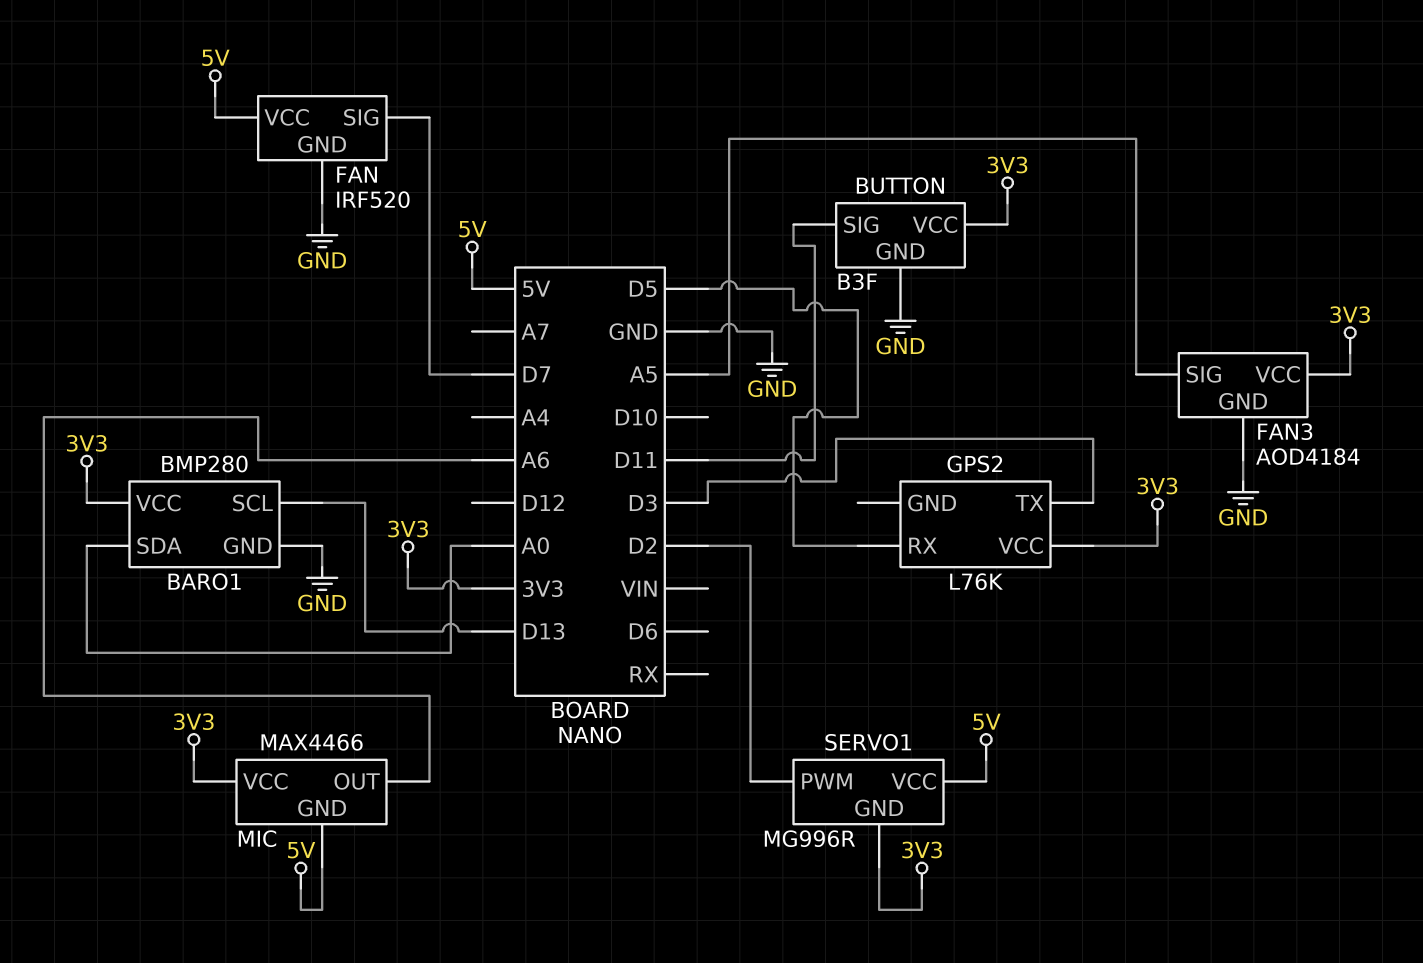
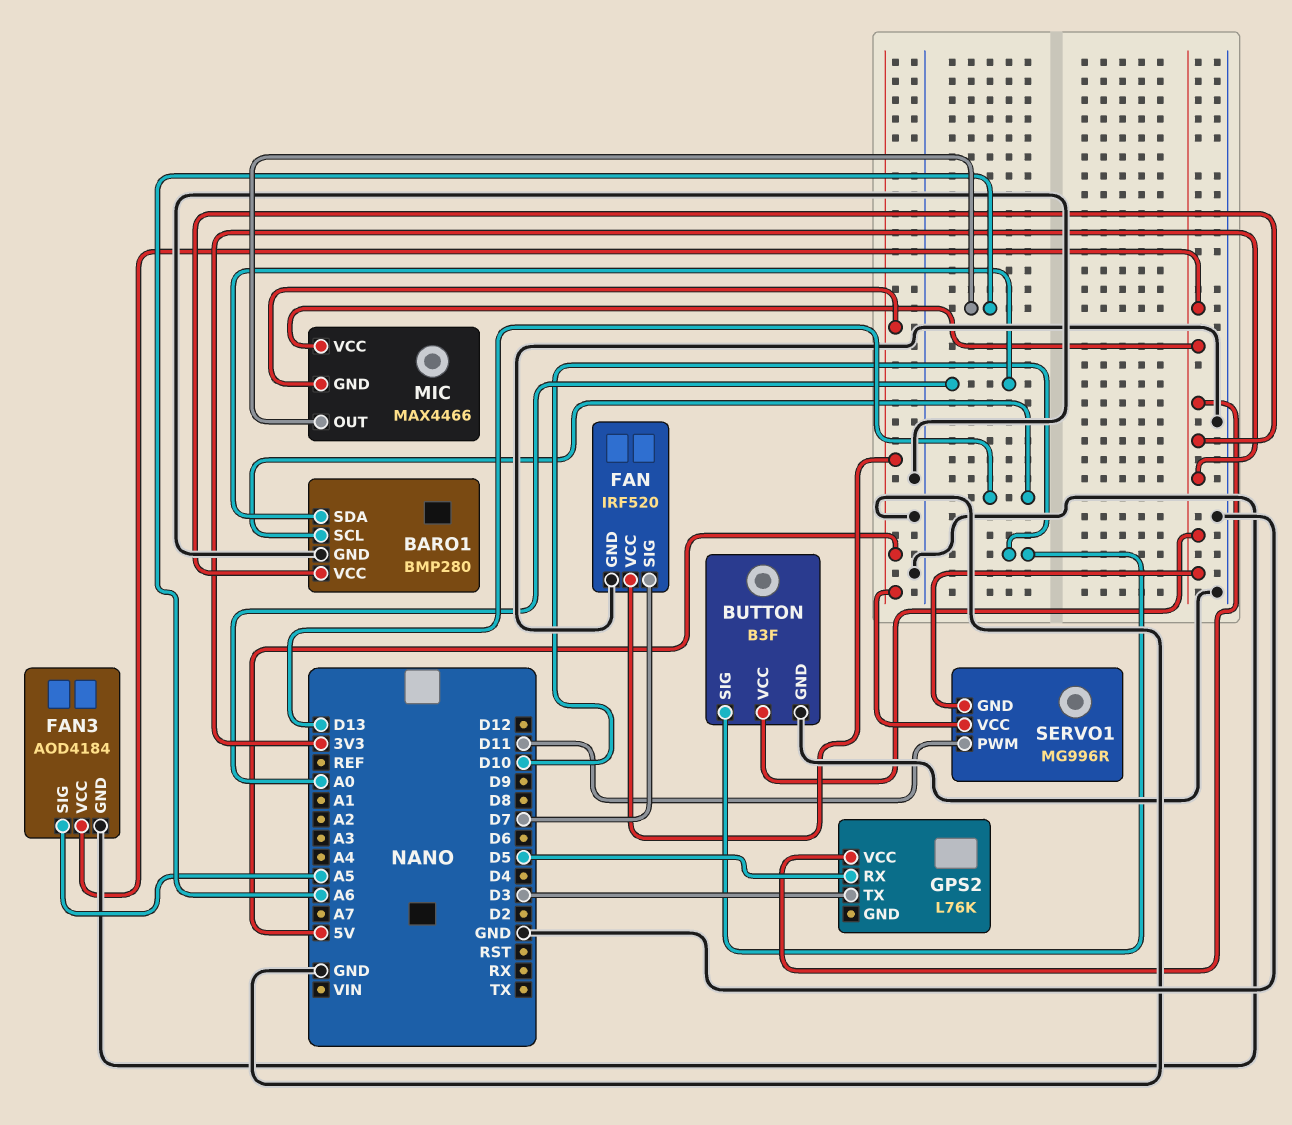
BUTTON pin SIG: D11 -> D10
SERVO1 pin PWM: D2 -> D11

